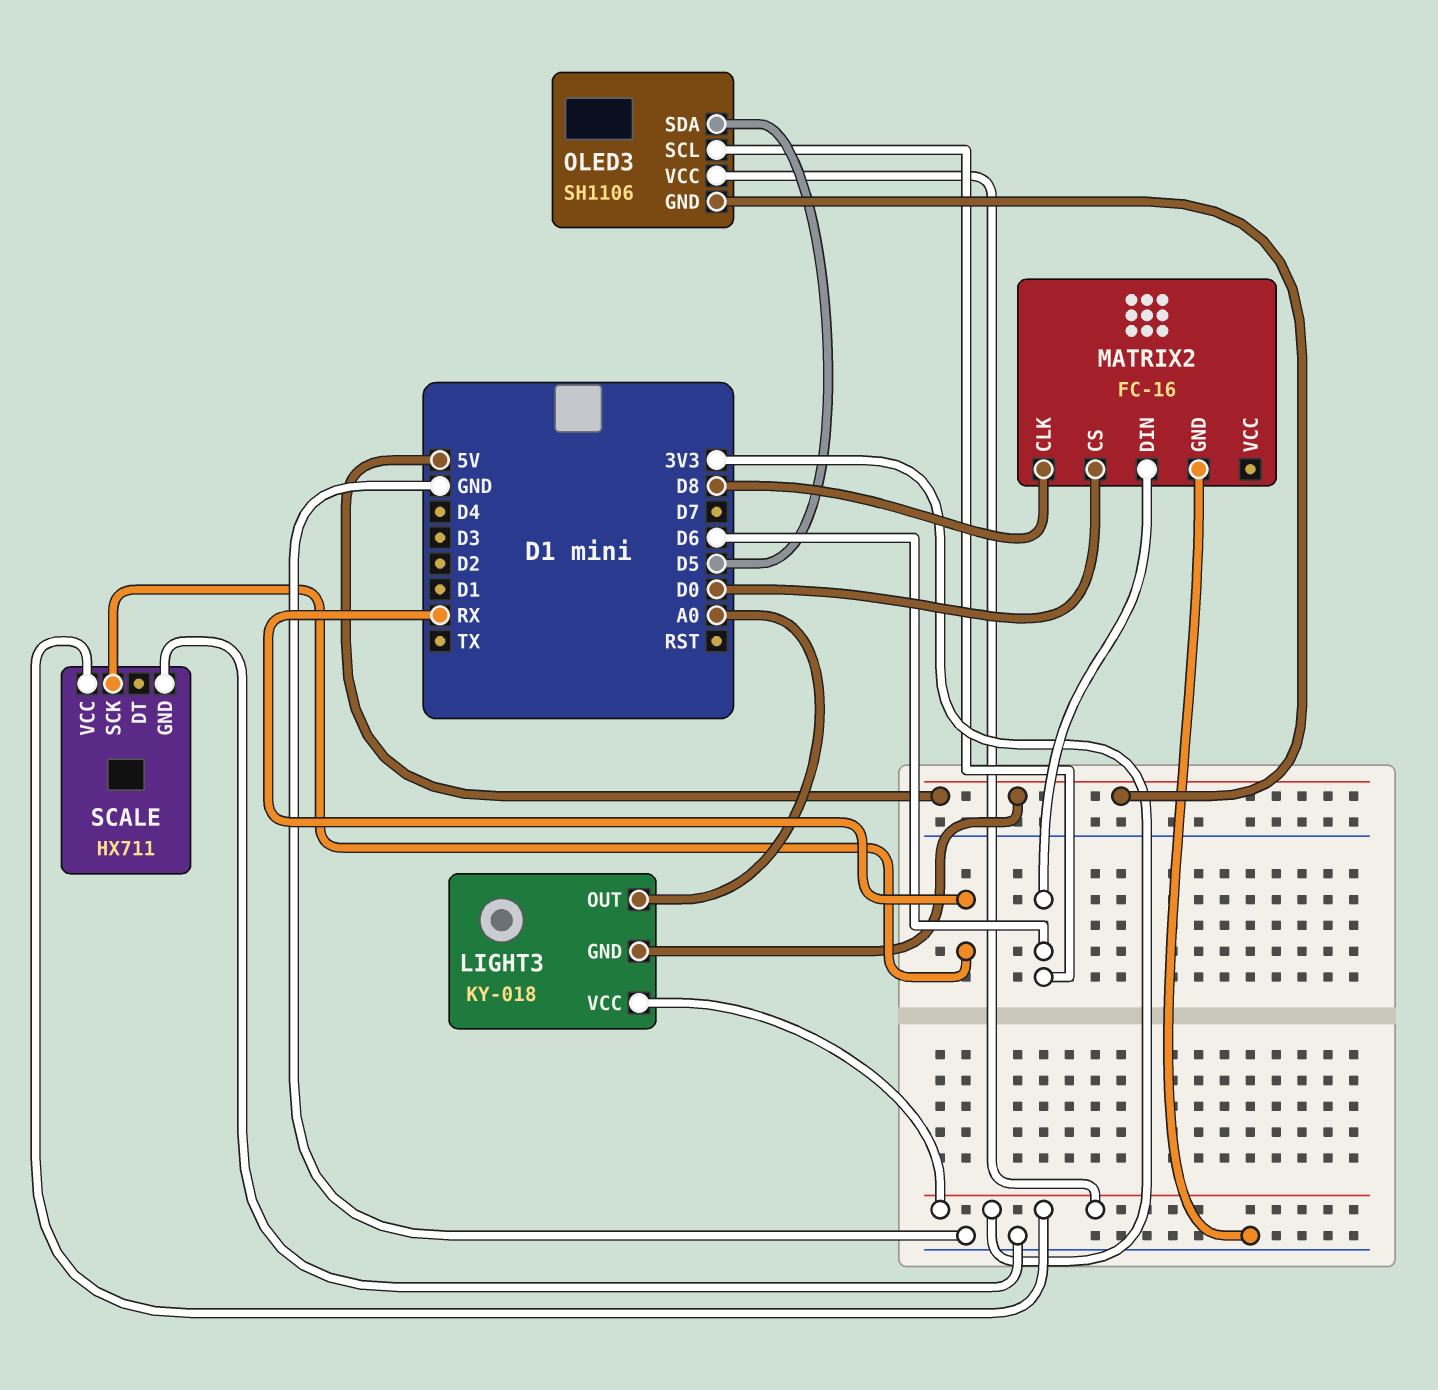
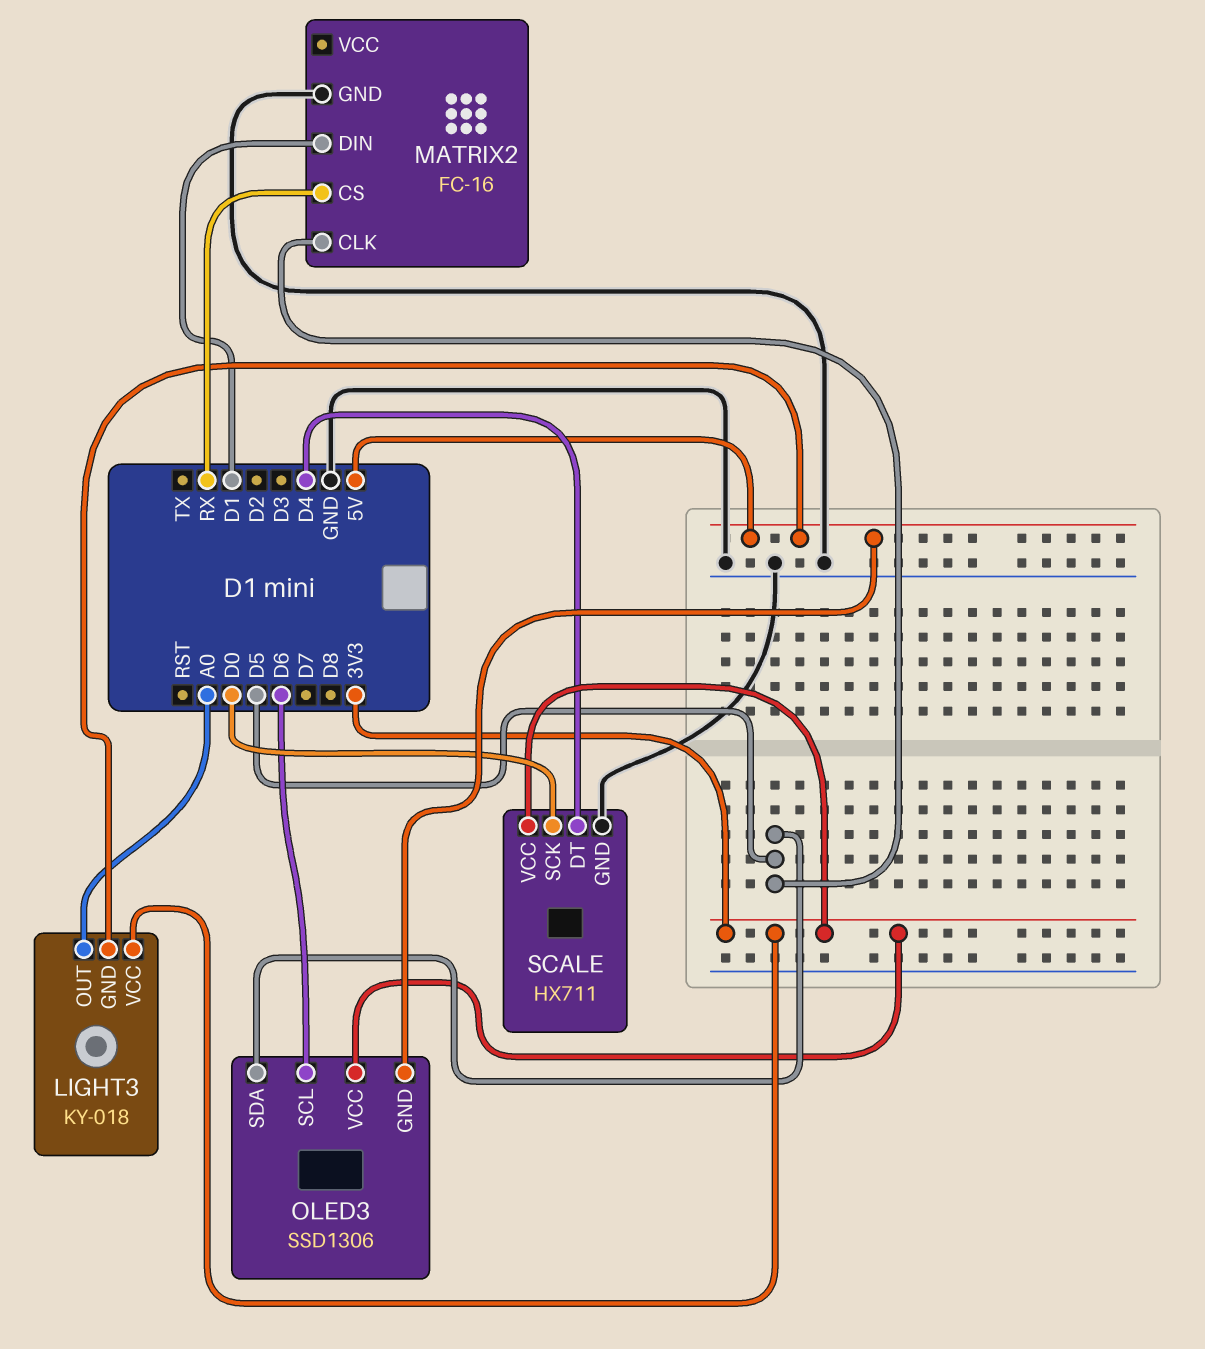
MATRIX2 pin CLK: D8 -> D5
MATRIX2 pin CS: D0 -> RX
MATRIX2 pin DIN: D6 -> D1
OLED3: SH1106 -> SSD1306
SCALE pin DT: none -> D4
SCALE pin SCK: RX -> D0

